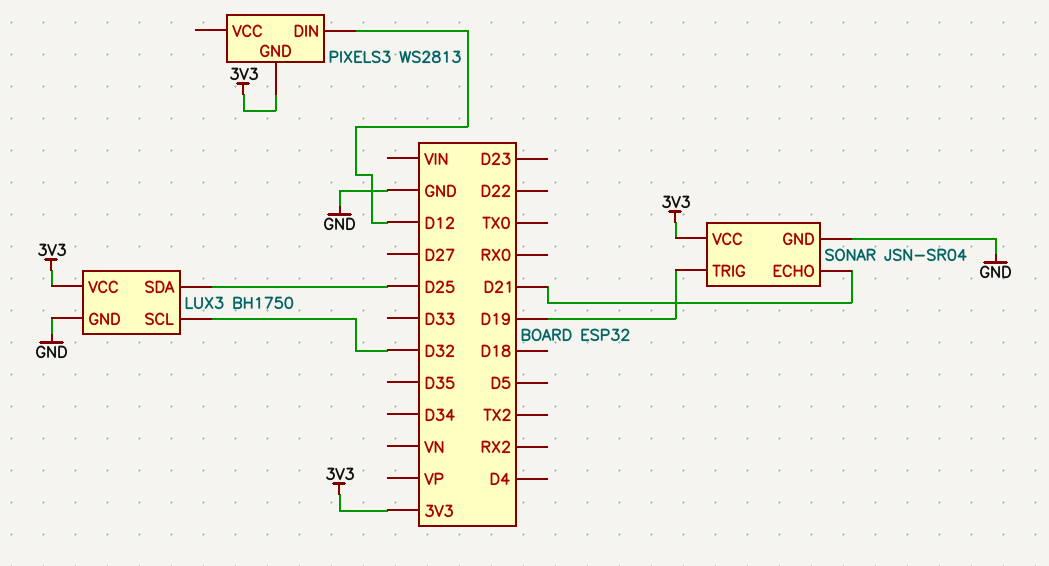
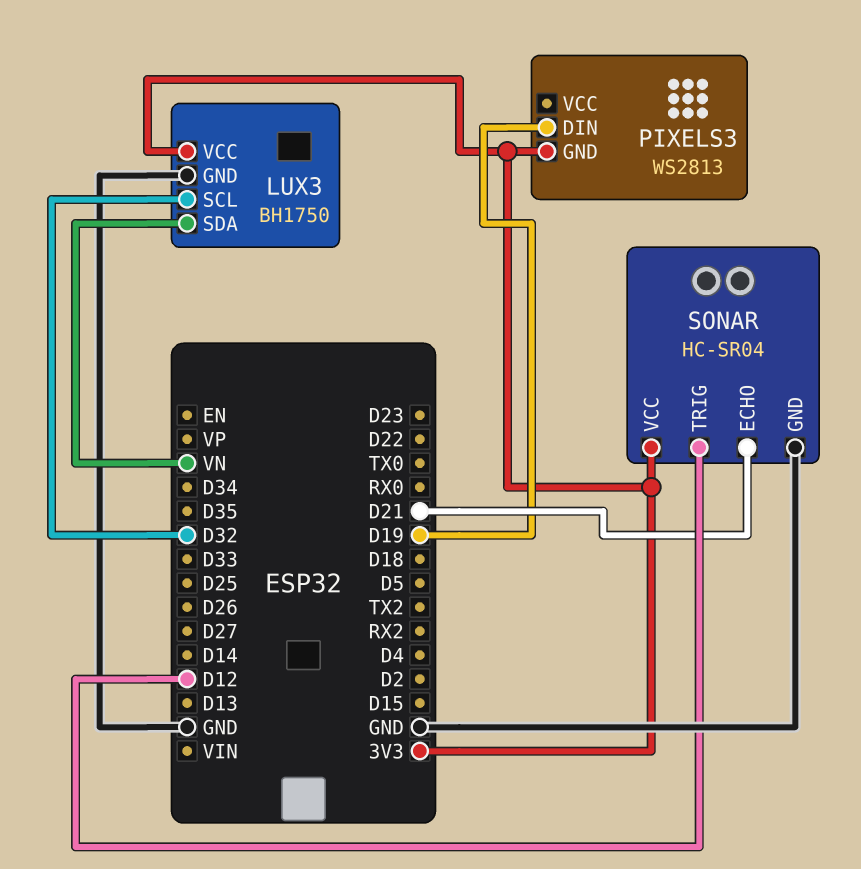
LUX3 pin SDA: D25 -> VN
PIXELS3 pin DIN: D12 -> D19
SONAR: JSN-SR04 -> HC-SR04
SONAR pin TRIG: D19 -> D12

